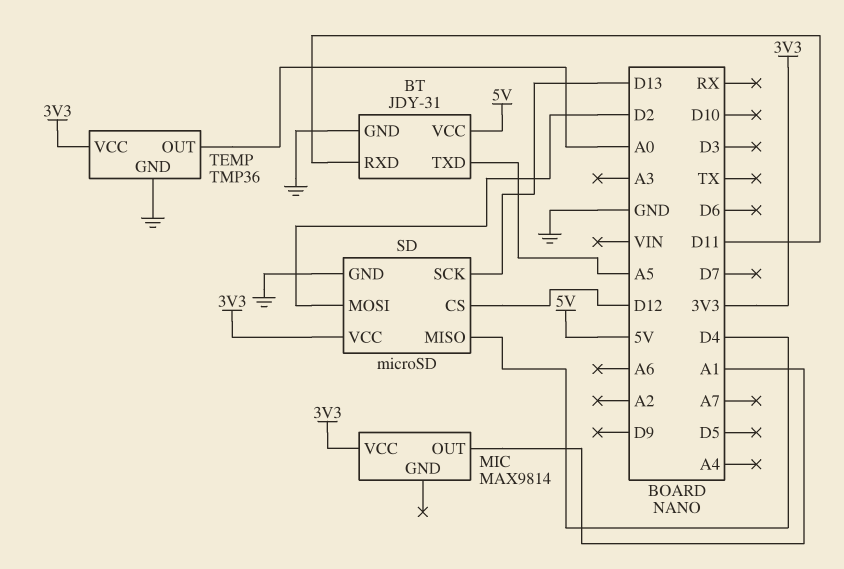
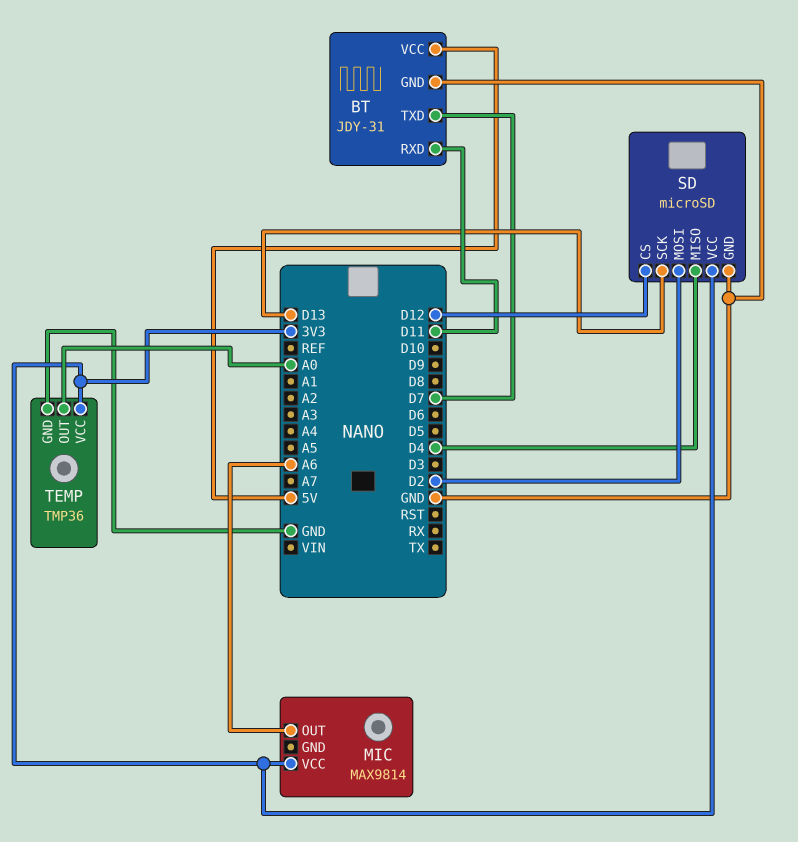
BT pin TXD: A5 -> D7
MIC pin OUT: A1 -> A6

